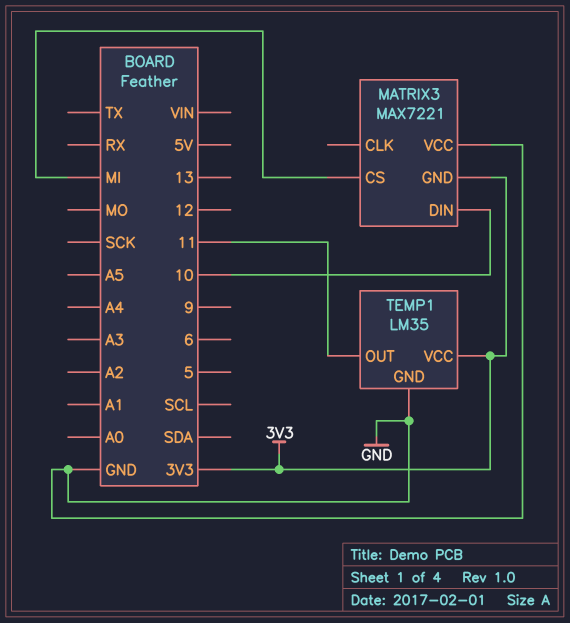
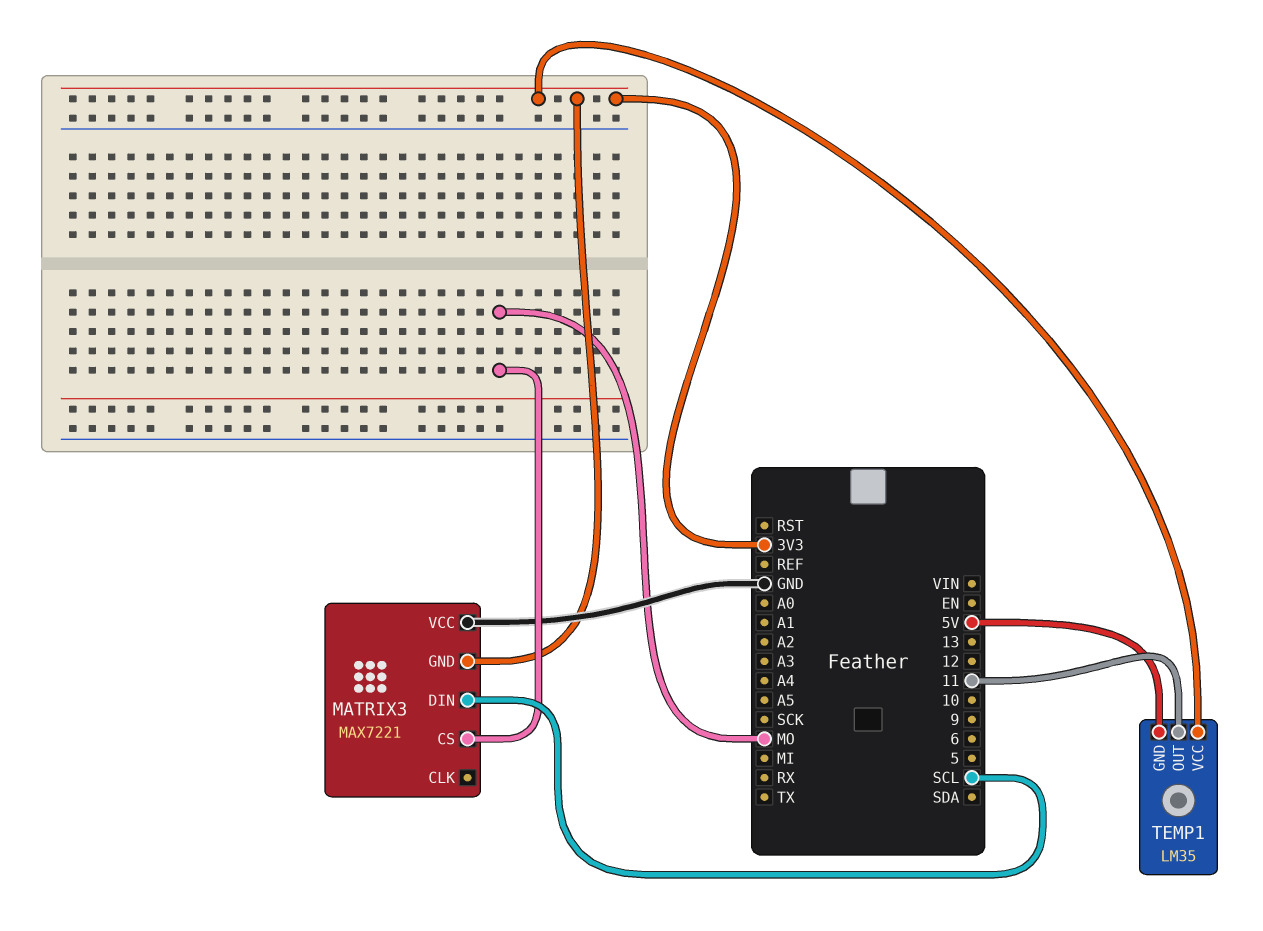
MATRIX3 pin CS: MI -> MO
MATRIX3 pin DIN: 10 -> SCL
TEMP1 pin GND: GND -> 5V

